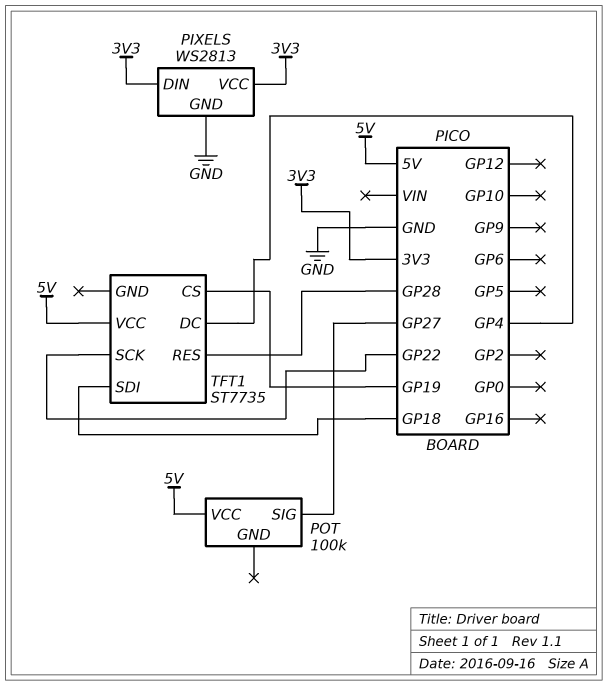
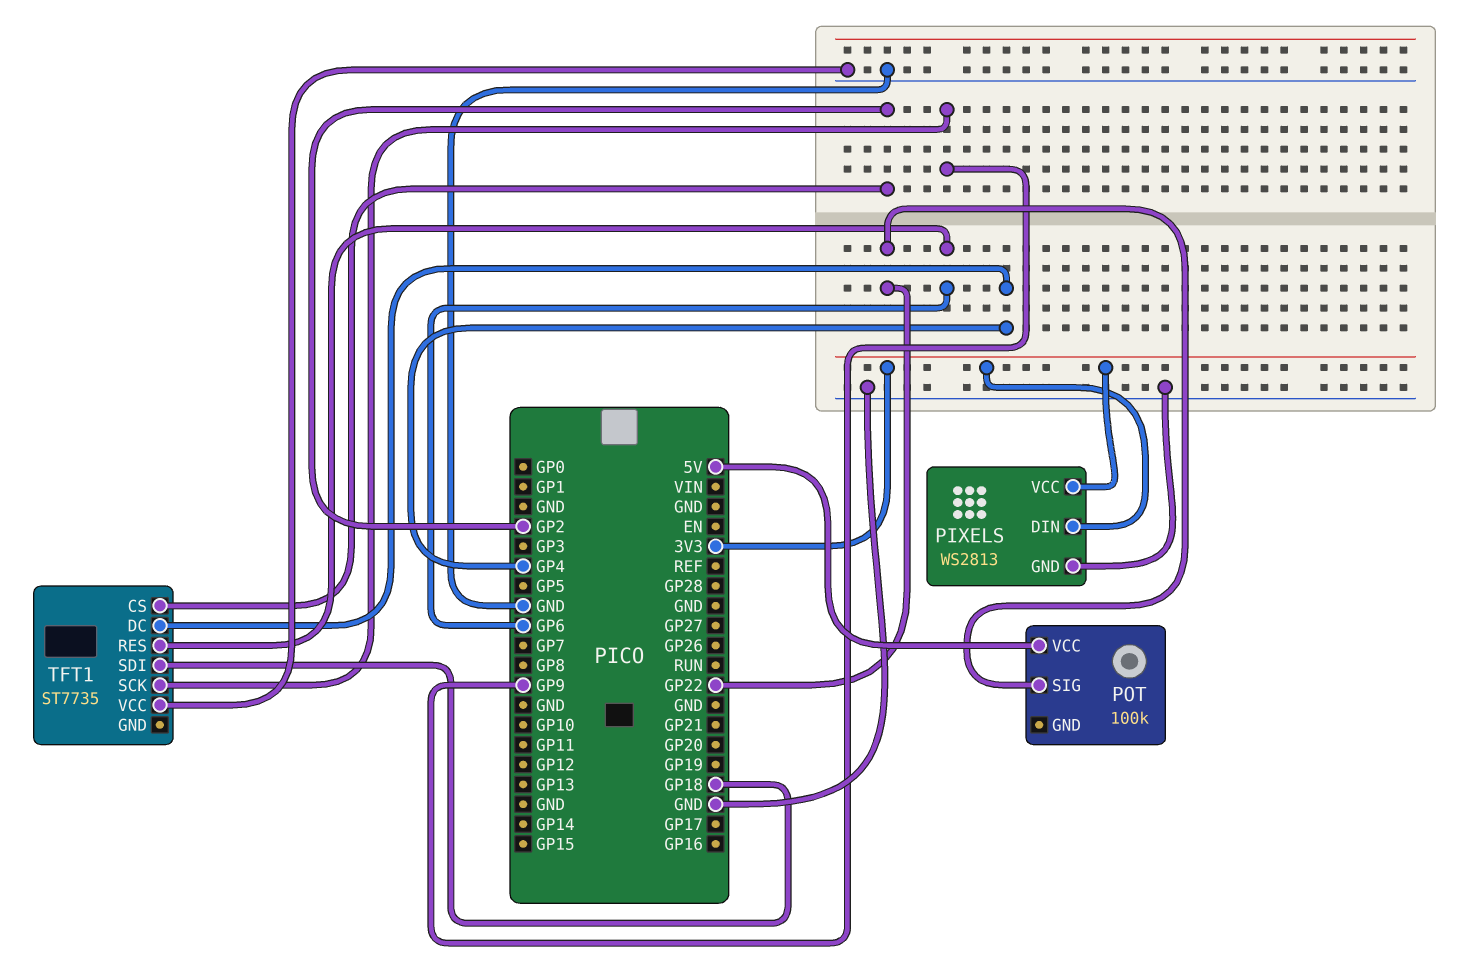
POT pin SIG: GP27 -> GP22
TFT1 pin CS: GP19 -> GP2
TFT1 pin RES: GP28 -> GP6
TFT1 pin SCK: GP22 -> GP9
TFT1 pin VCC: 5V -> GND

